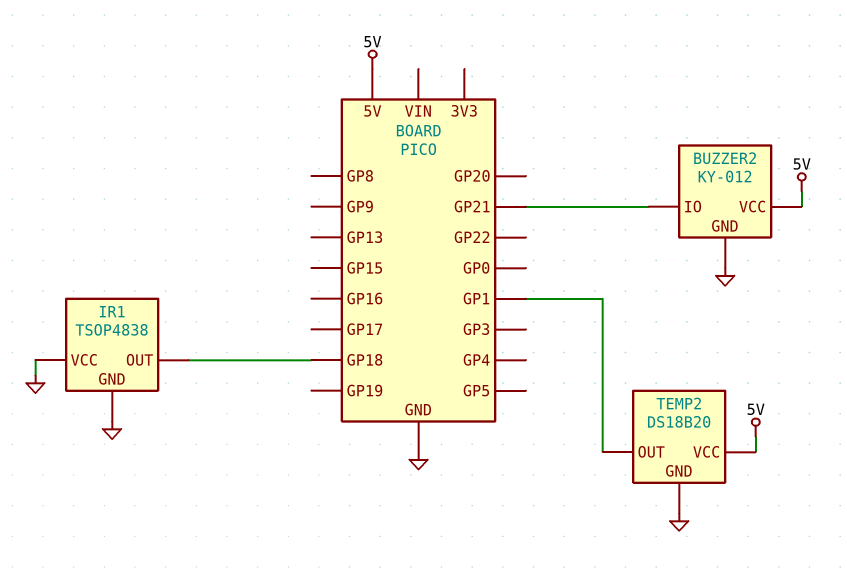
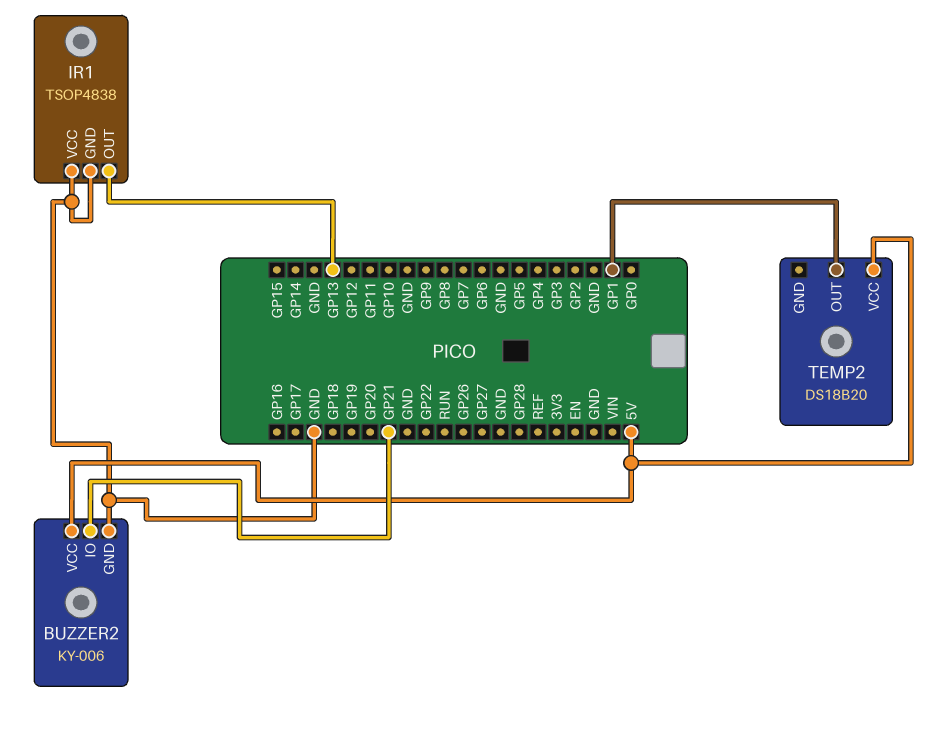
BUZZER2: KY-012 -> KY-006
IR1 pin OUT: GP18 -> GP13
TEMP2 pin GND: GND -> none

